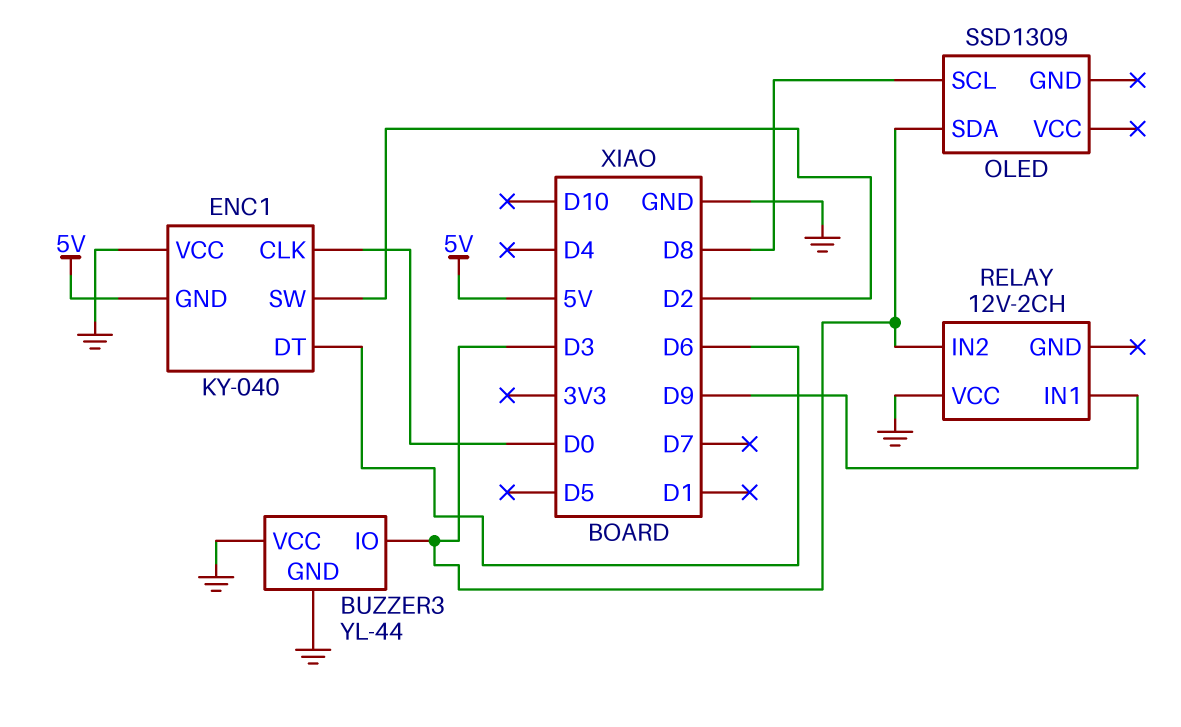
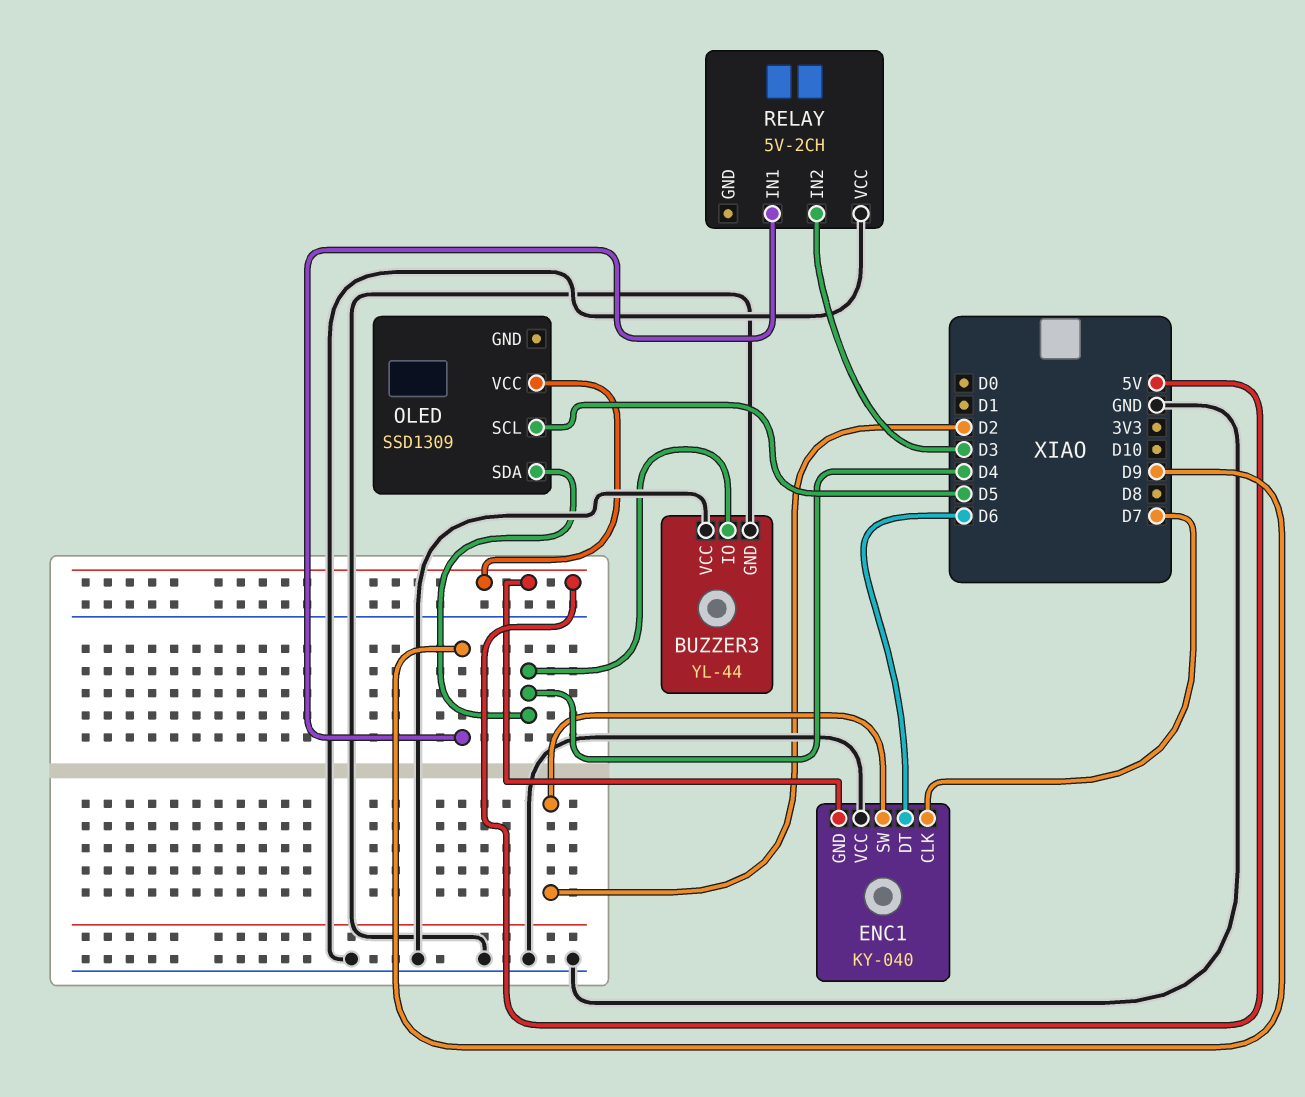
BUZZER3 pin IO: D3 -> D4
ENC1 pin CLK: D0 -> D7
OLED pin SCL: D8 -> D5
OLED pin SDA: D3 -> D4
OLED pin VCC: none -> 5V
RELAY: 12V-2CH -> 5V-2CH

